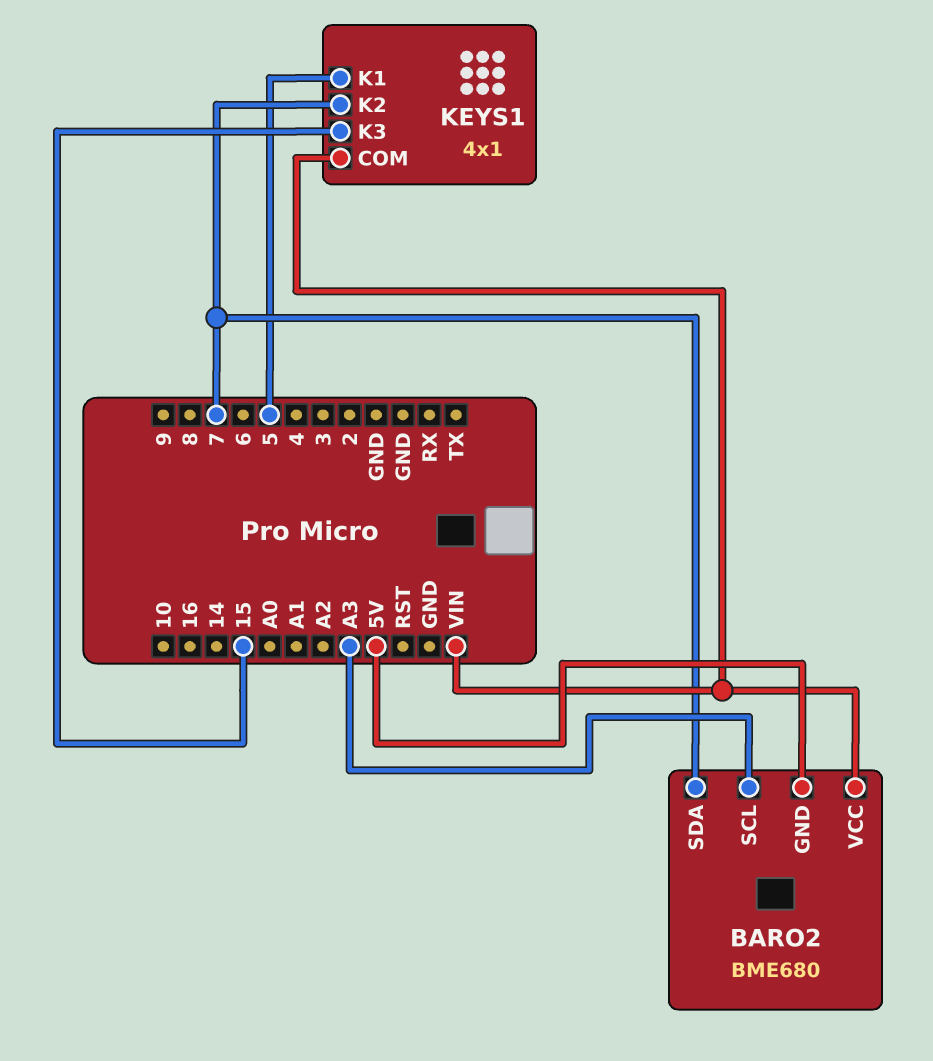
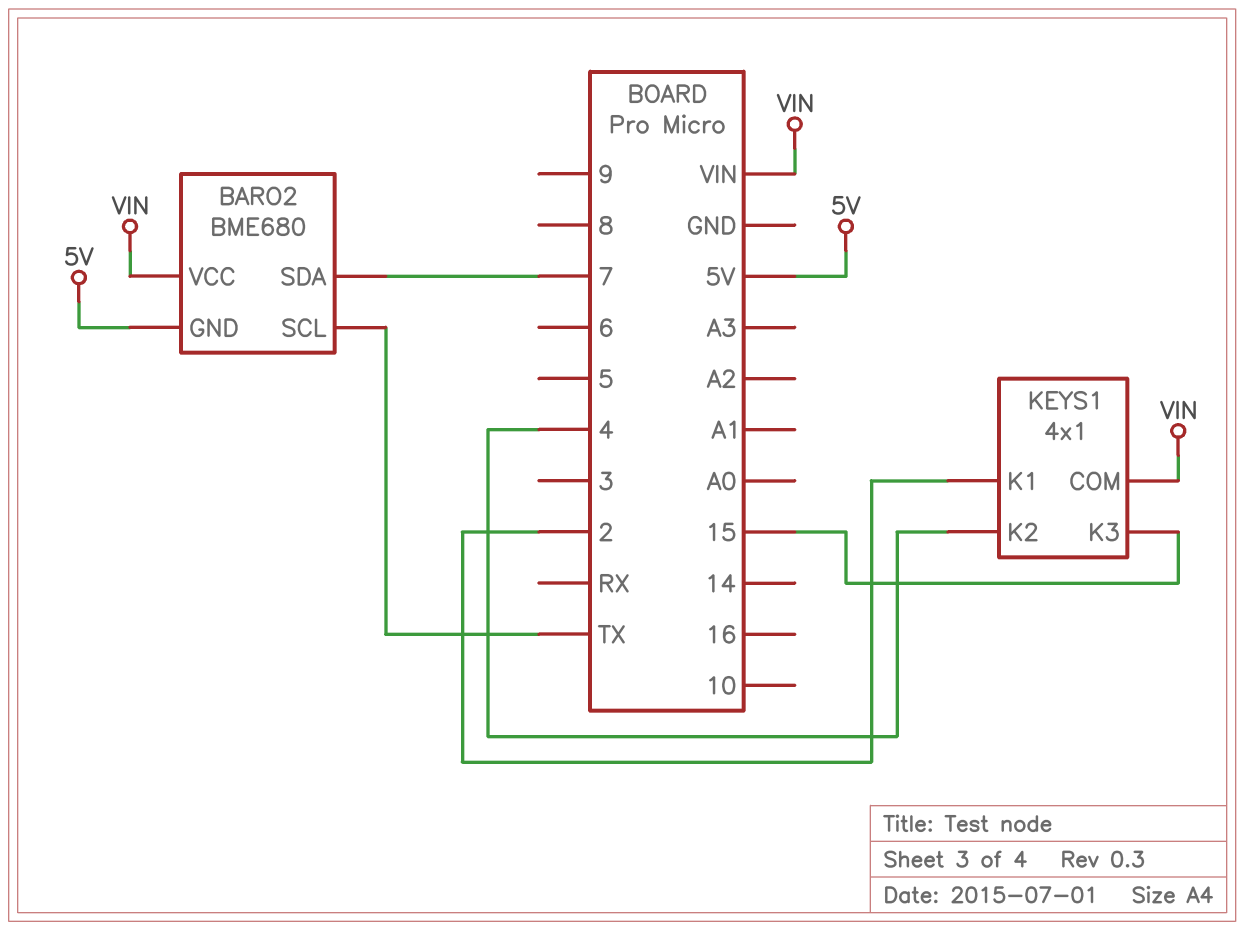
BARO2 pin SCL: A3 -> TX
KEYS1 pin K1: 5 -> 2
KEYS1 pin K2: 7 -> 4

